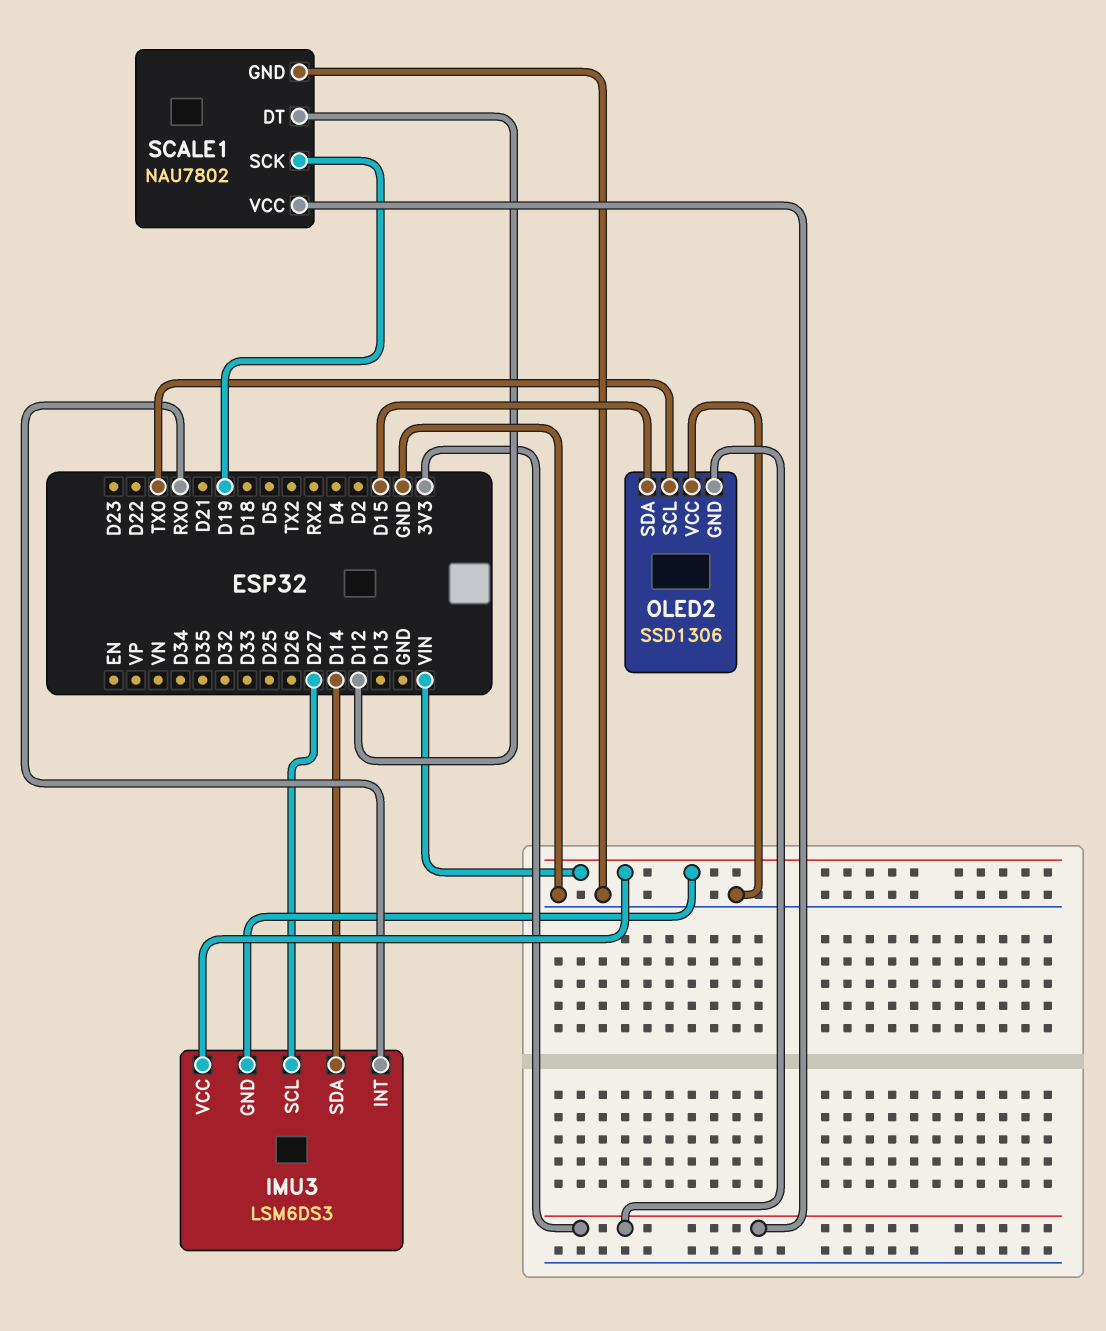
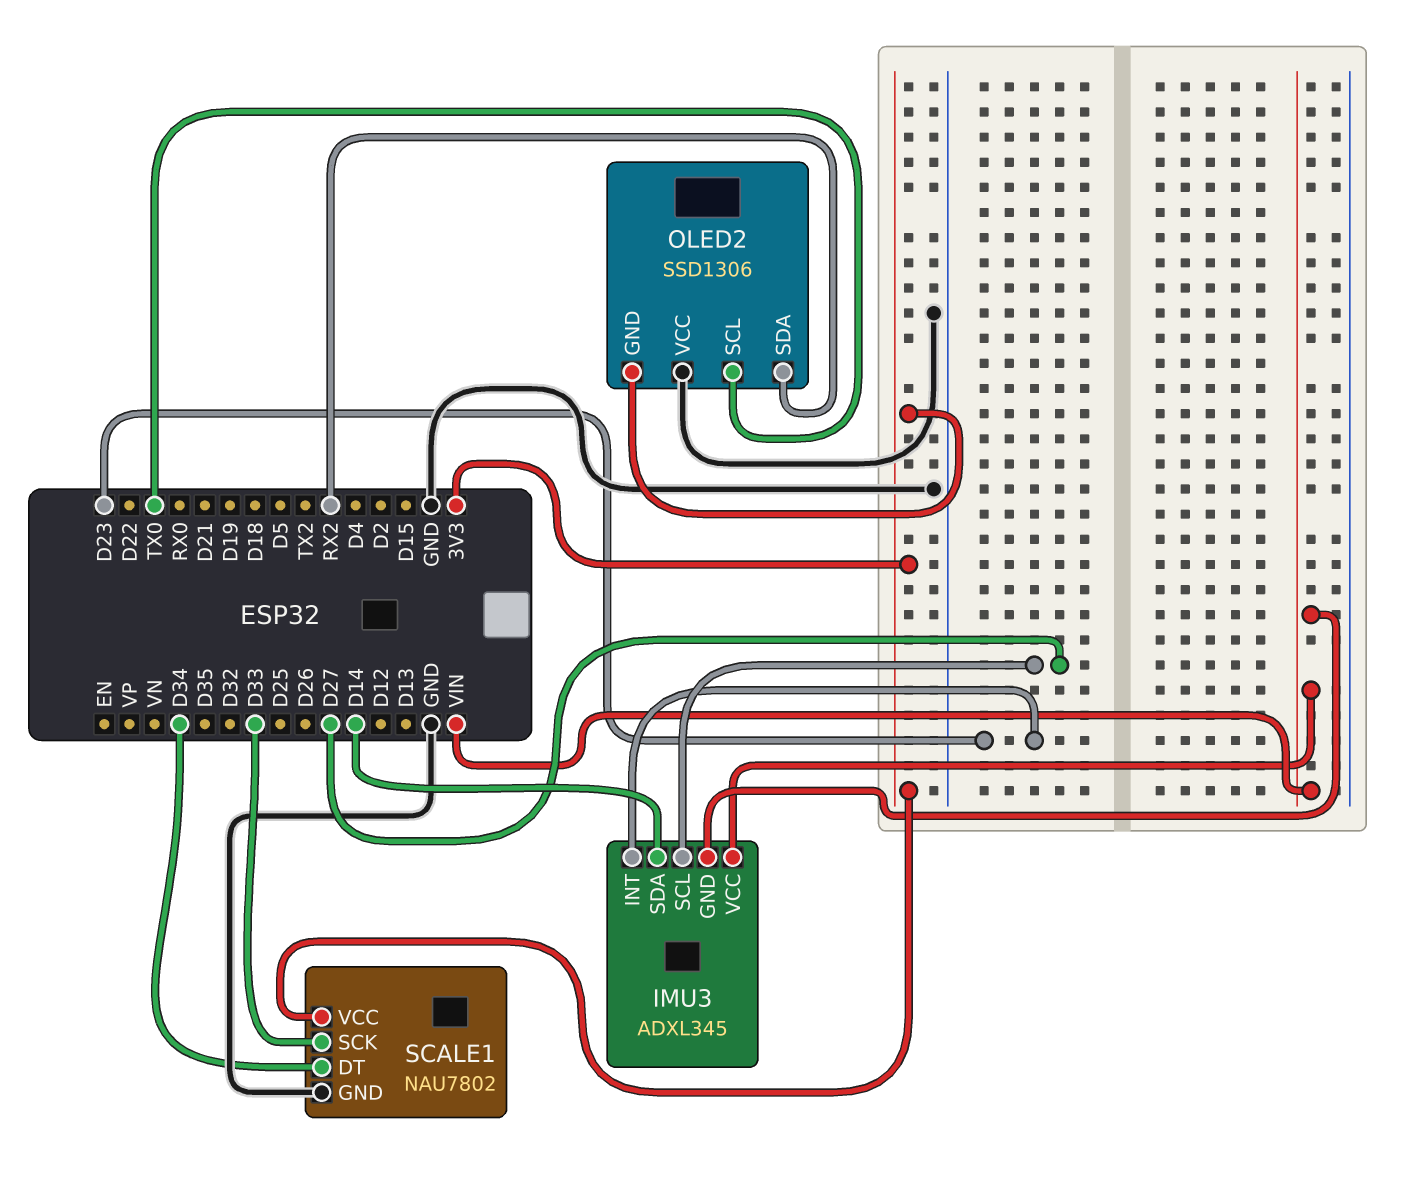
IMU3: LSM6DS3 -> ADXL345
IMU3 pin INT: RX0 -> D23
OLED2 pin SDA: D15 -> RX2
SCALE1 pin DT: D12 -> D34
SCALE1 pin SCK: D19 -> D33

